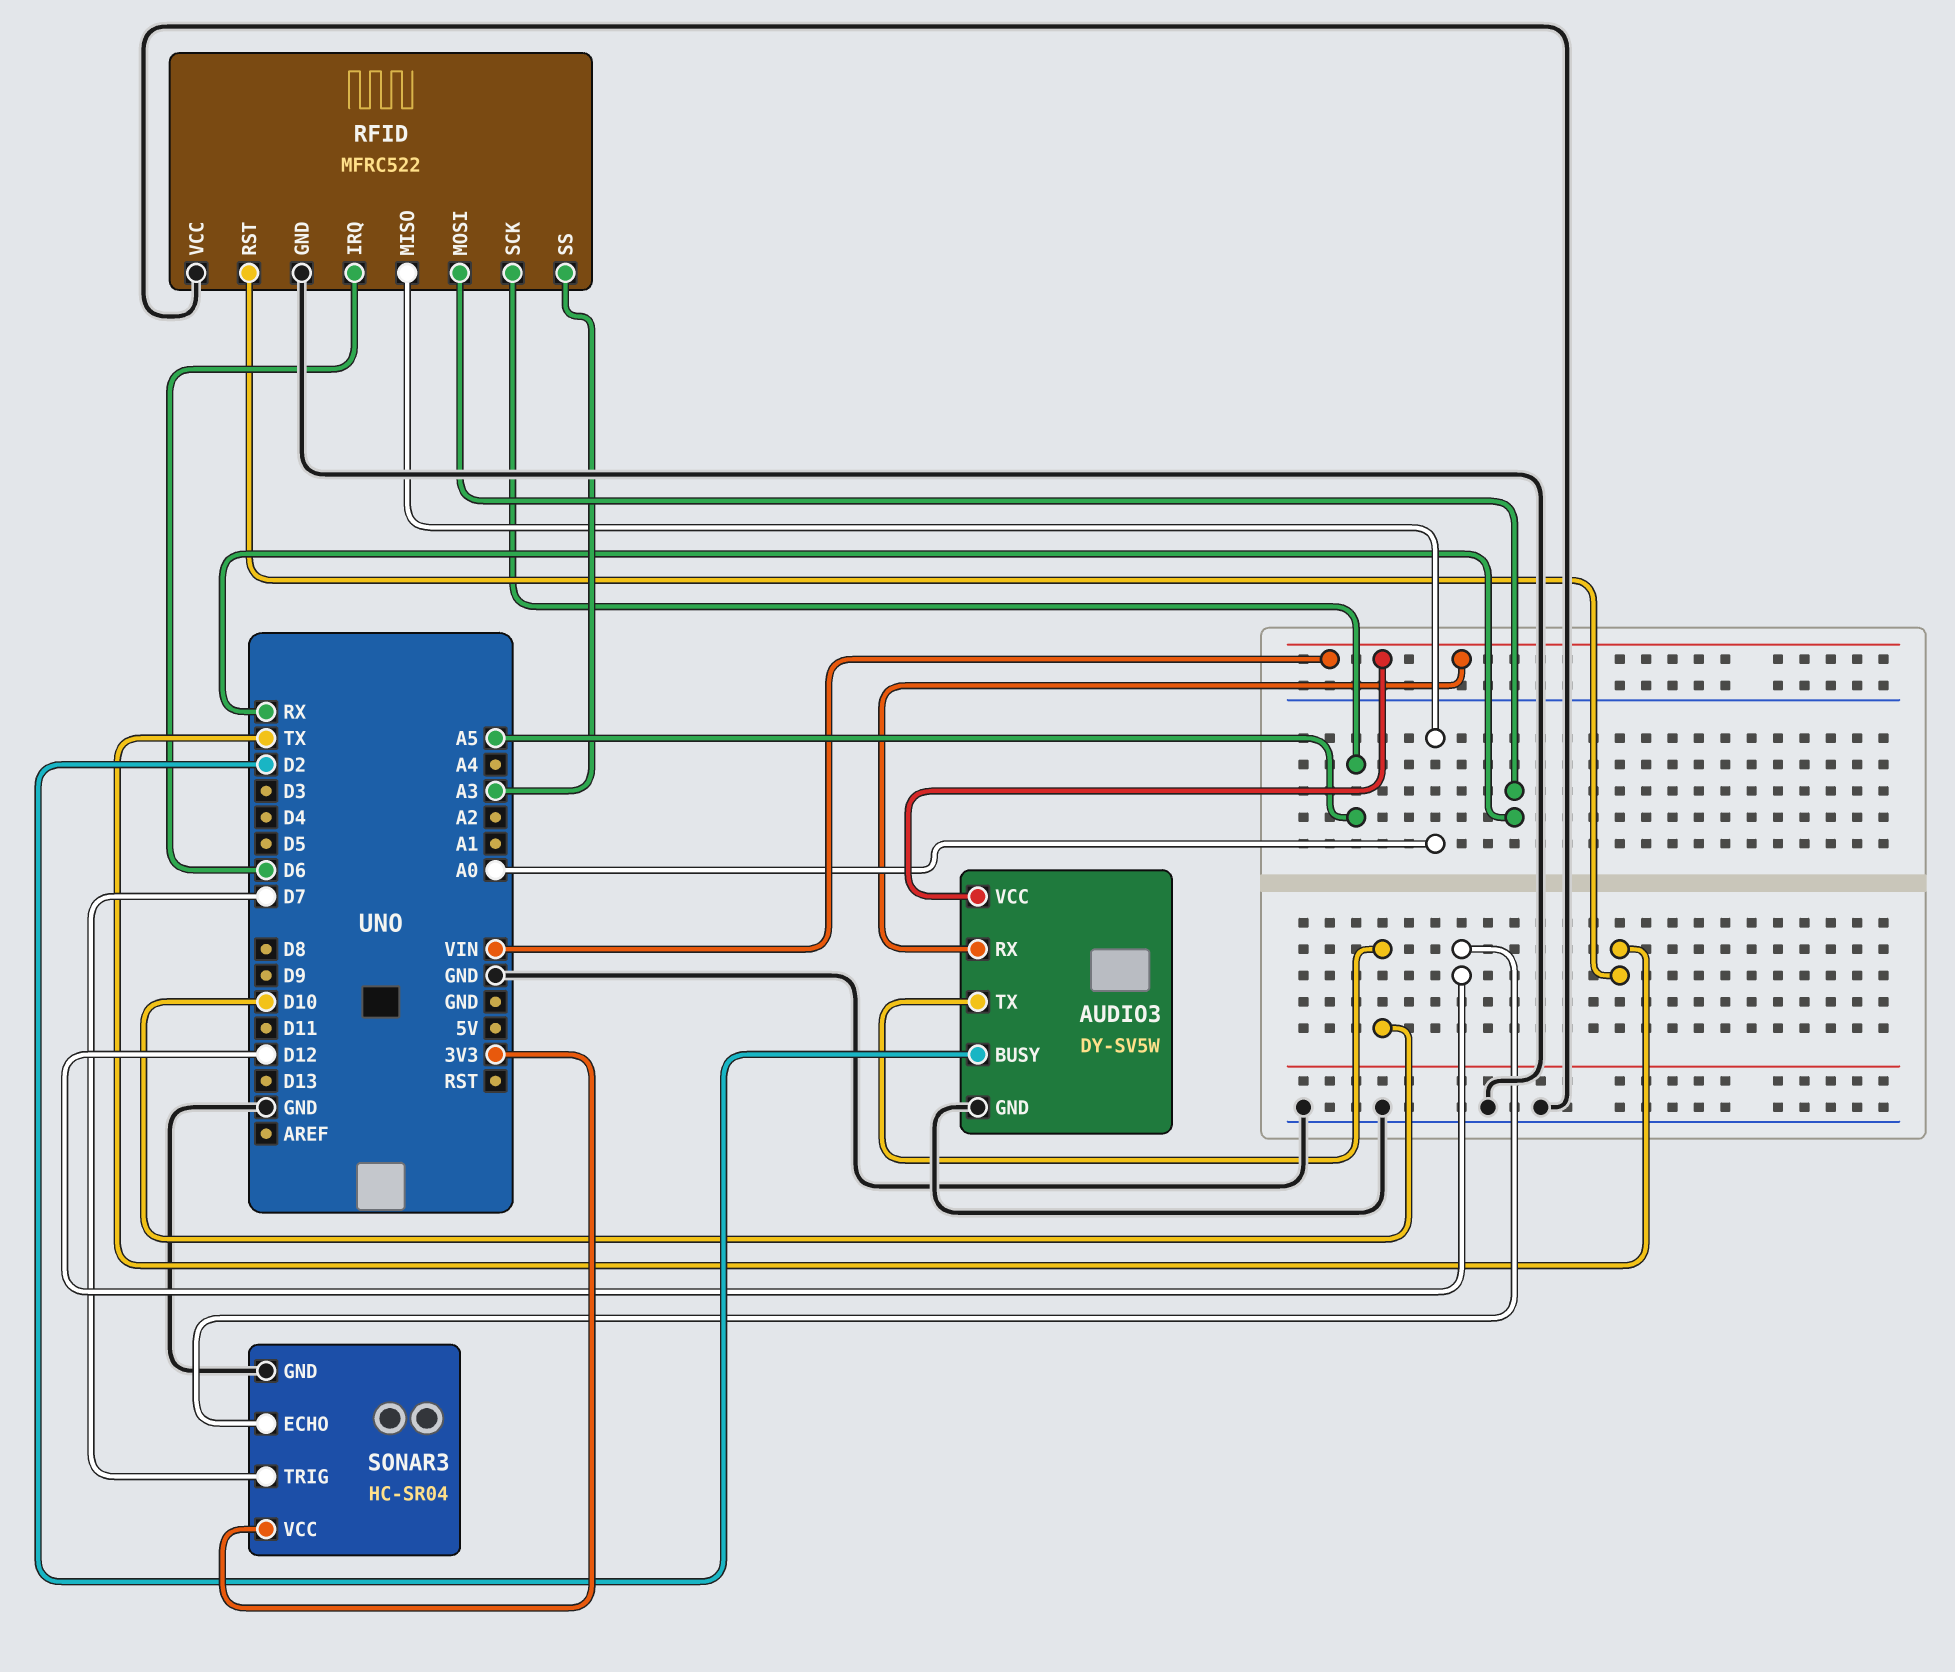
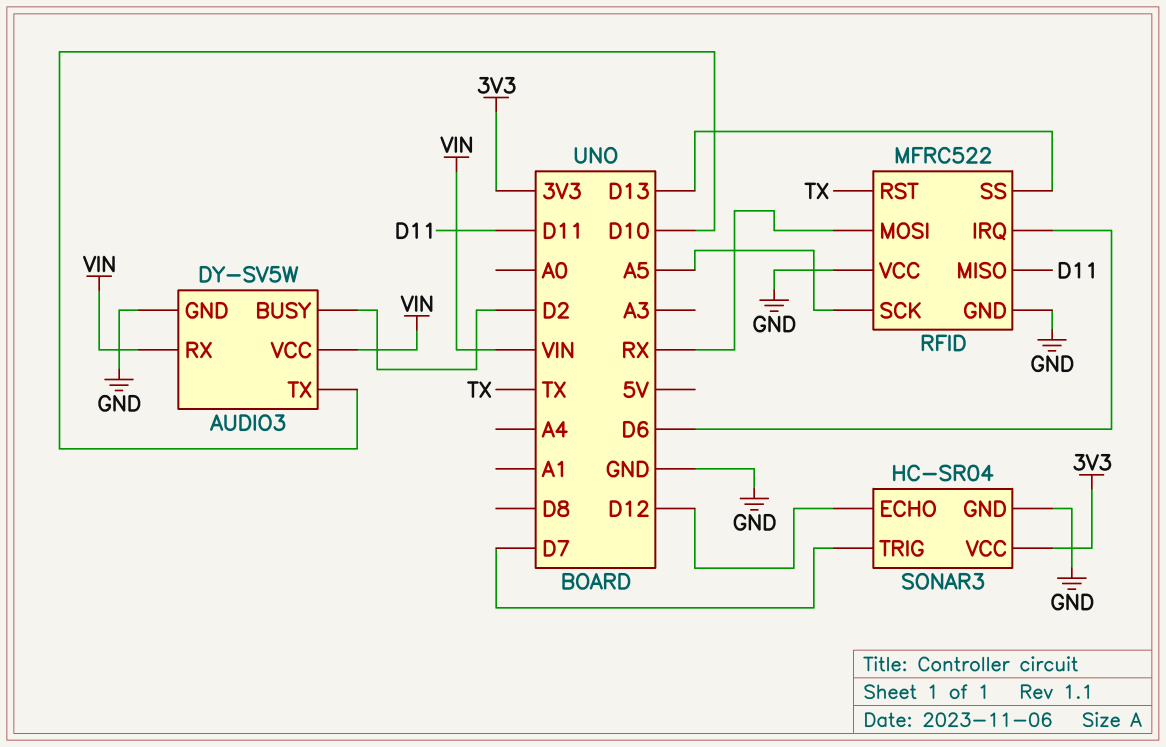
RFID pin MISO: A0 -> D11
RFID pin SS: A3 -> D13

